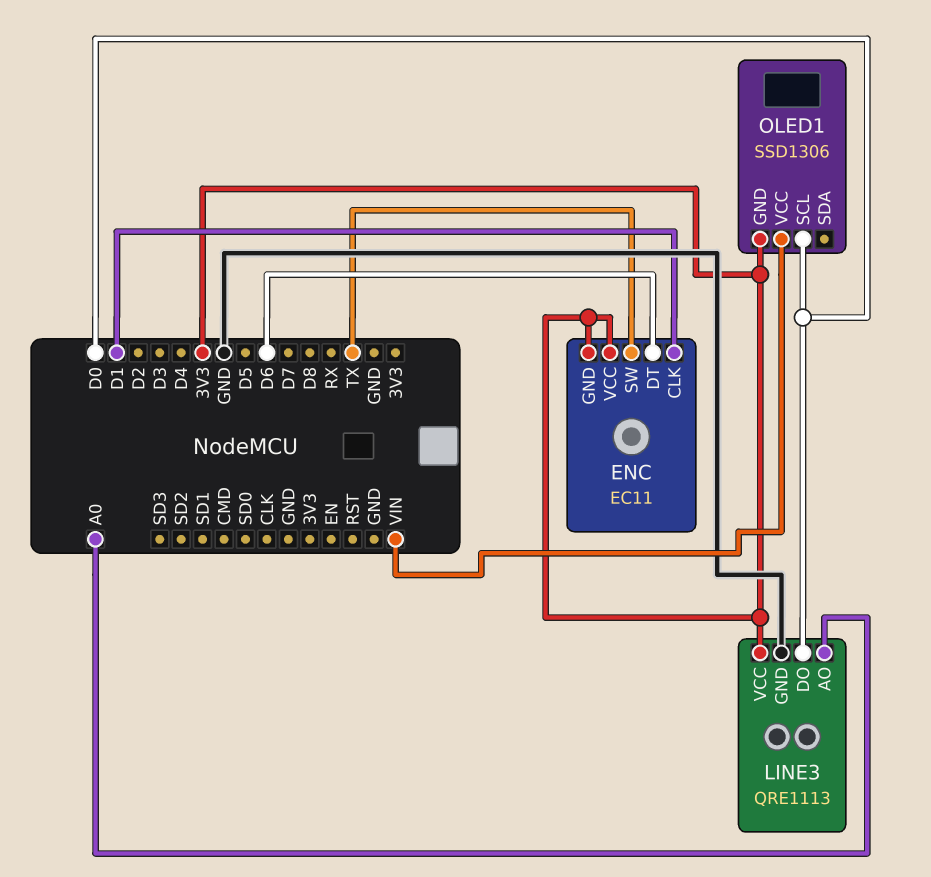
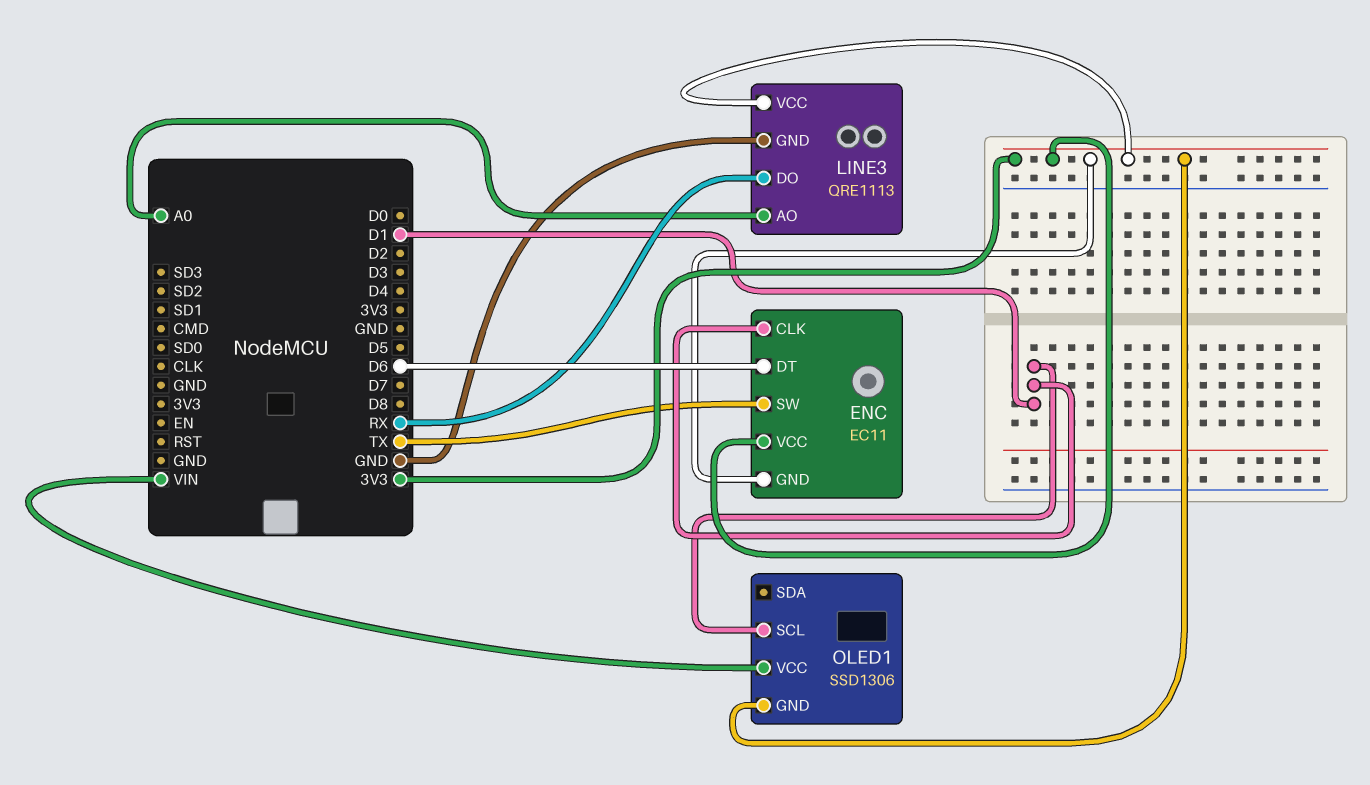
LINE3 pin DO: D0 -> RX
OLED1 pin SCL: D0 -> D1

